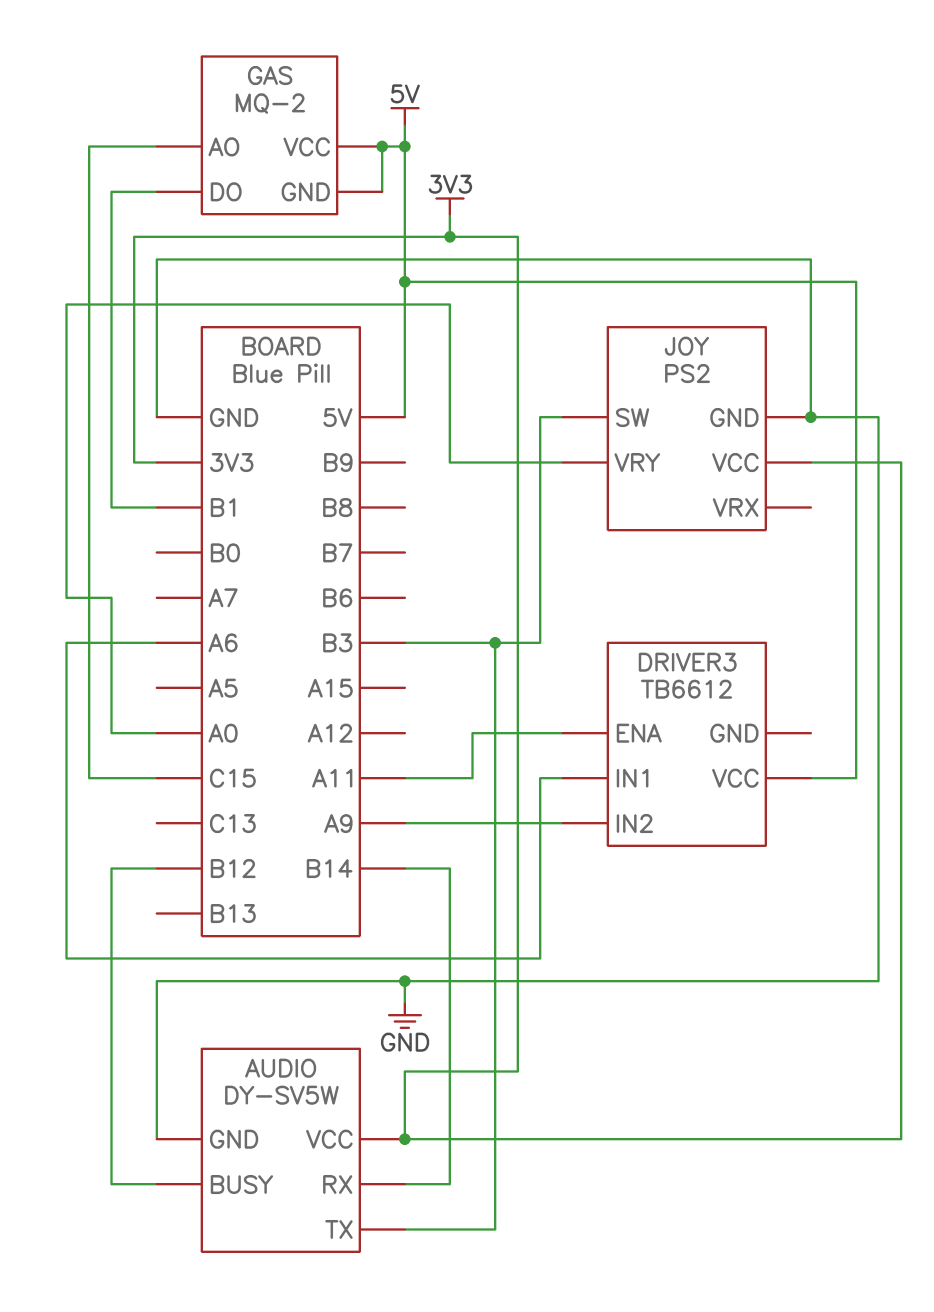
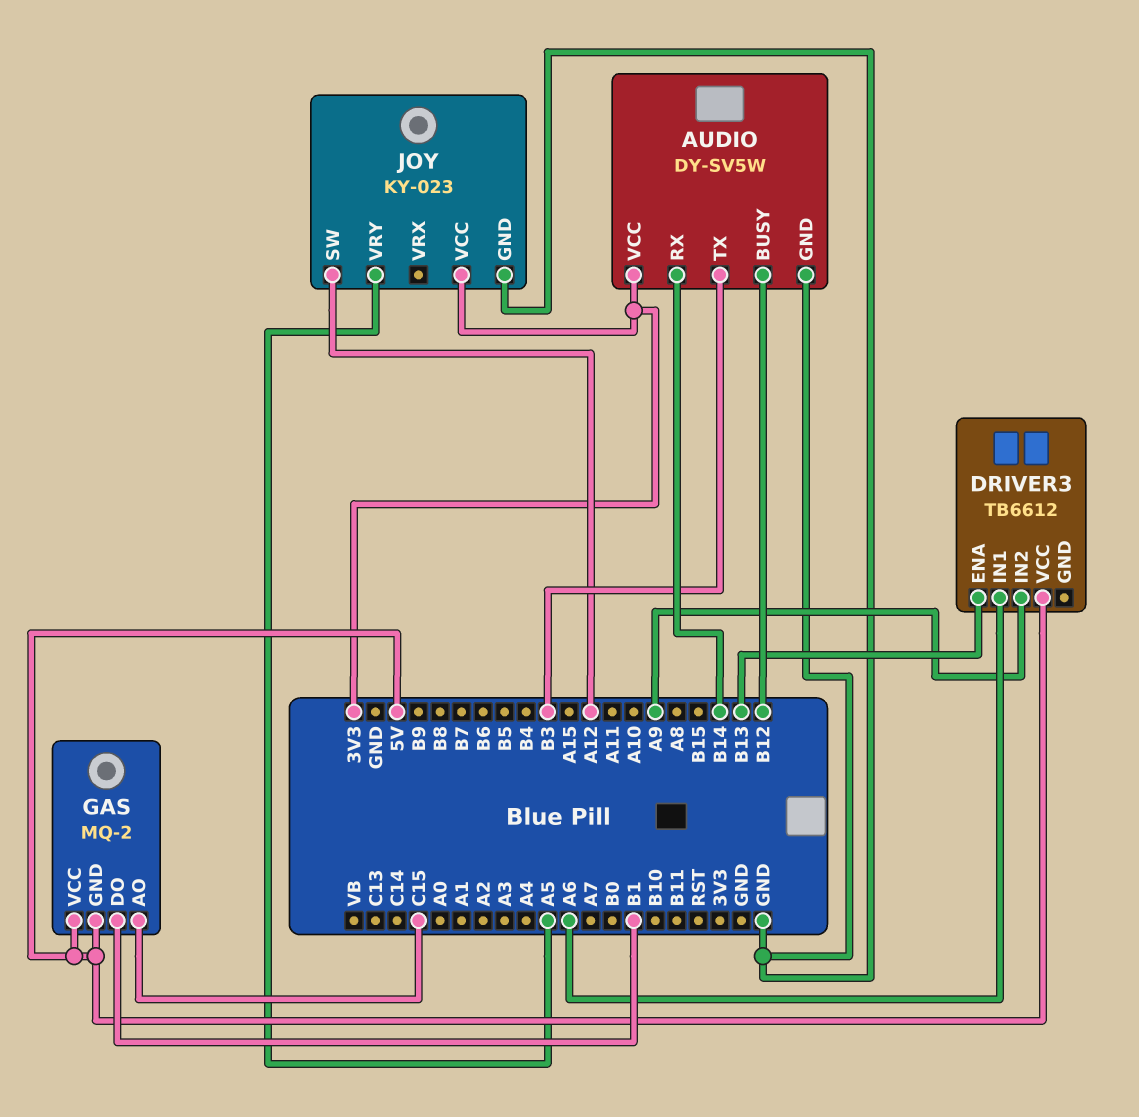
DRIVER3 pin ENA: A11 -> B13
JOY: PS2 -> KY-023
JOY pin SW: B3 -> A12
JOY pin VRY: A0 -> A5

